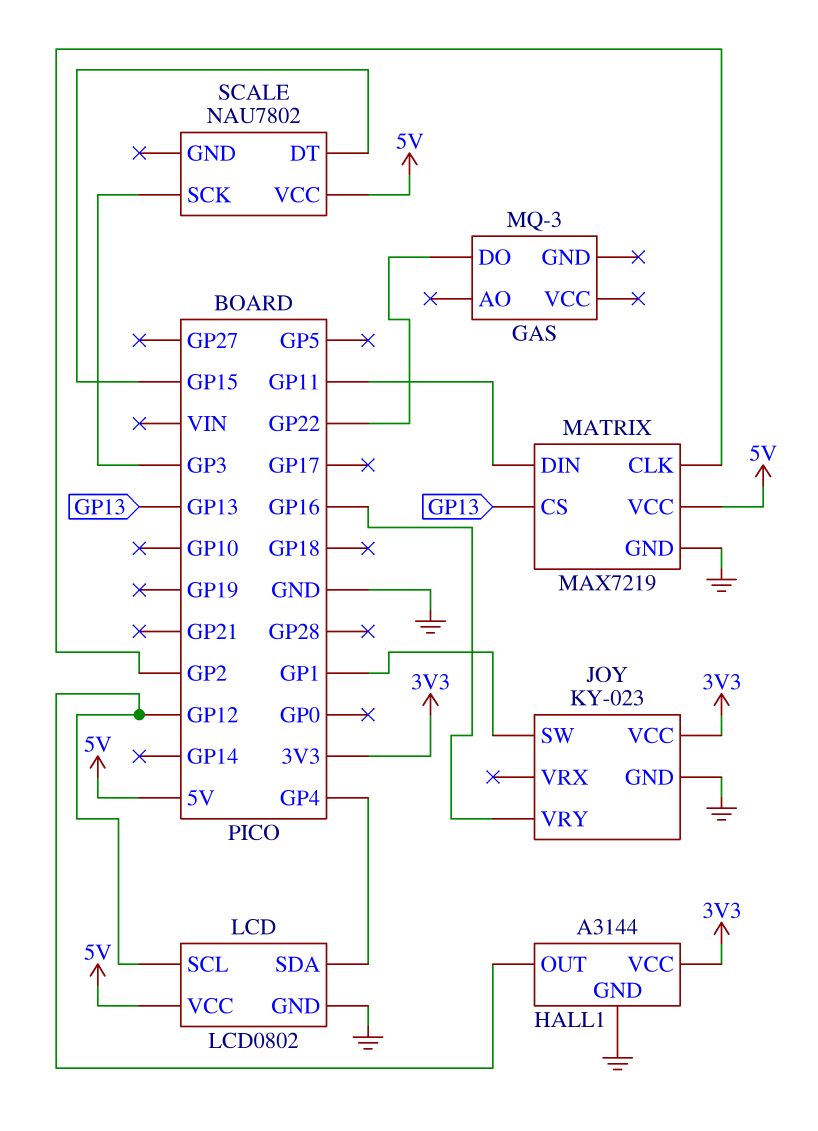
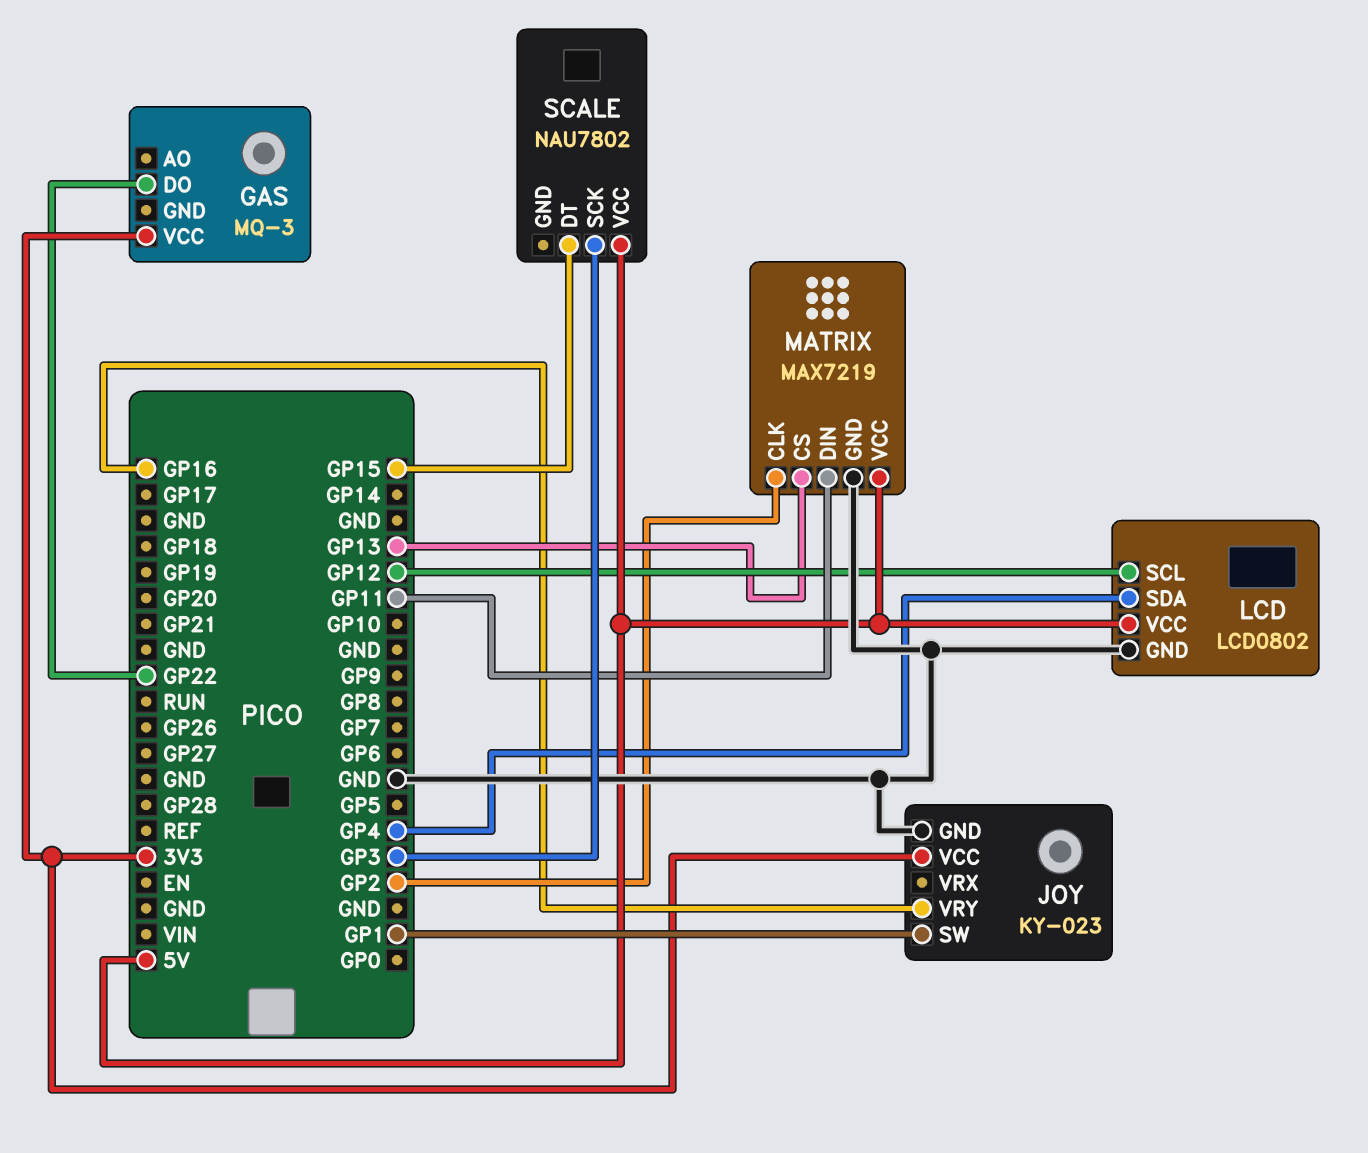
GAS pin VCC: none -> 3V3
HALL1: A3144 -> none
HALL1 pin GND: GND -> none
HALL1 pin OUT: GP12 -> none
HALL1 pin VCC: 3V3 -> none

